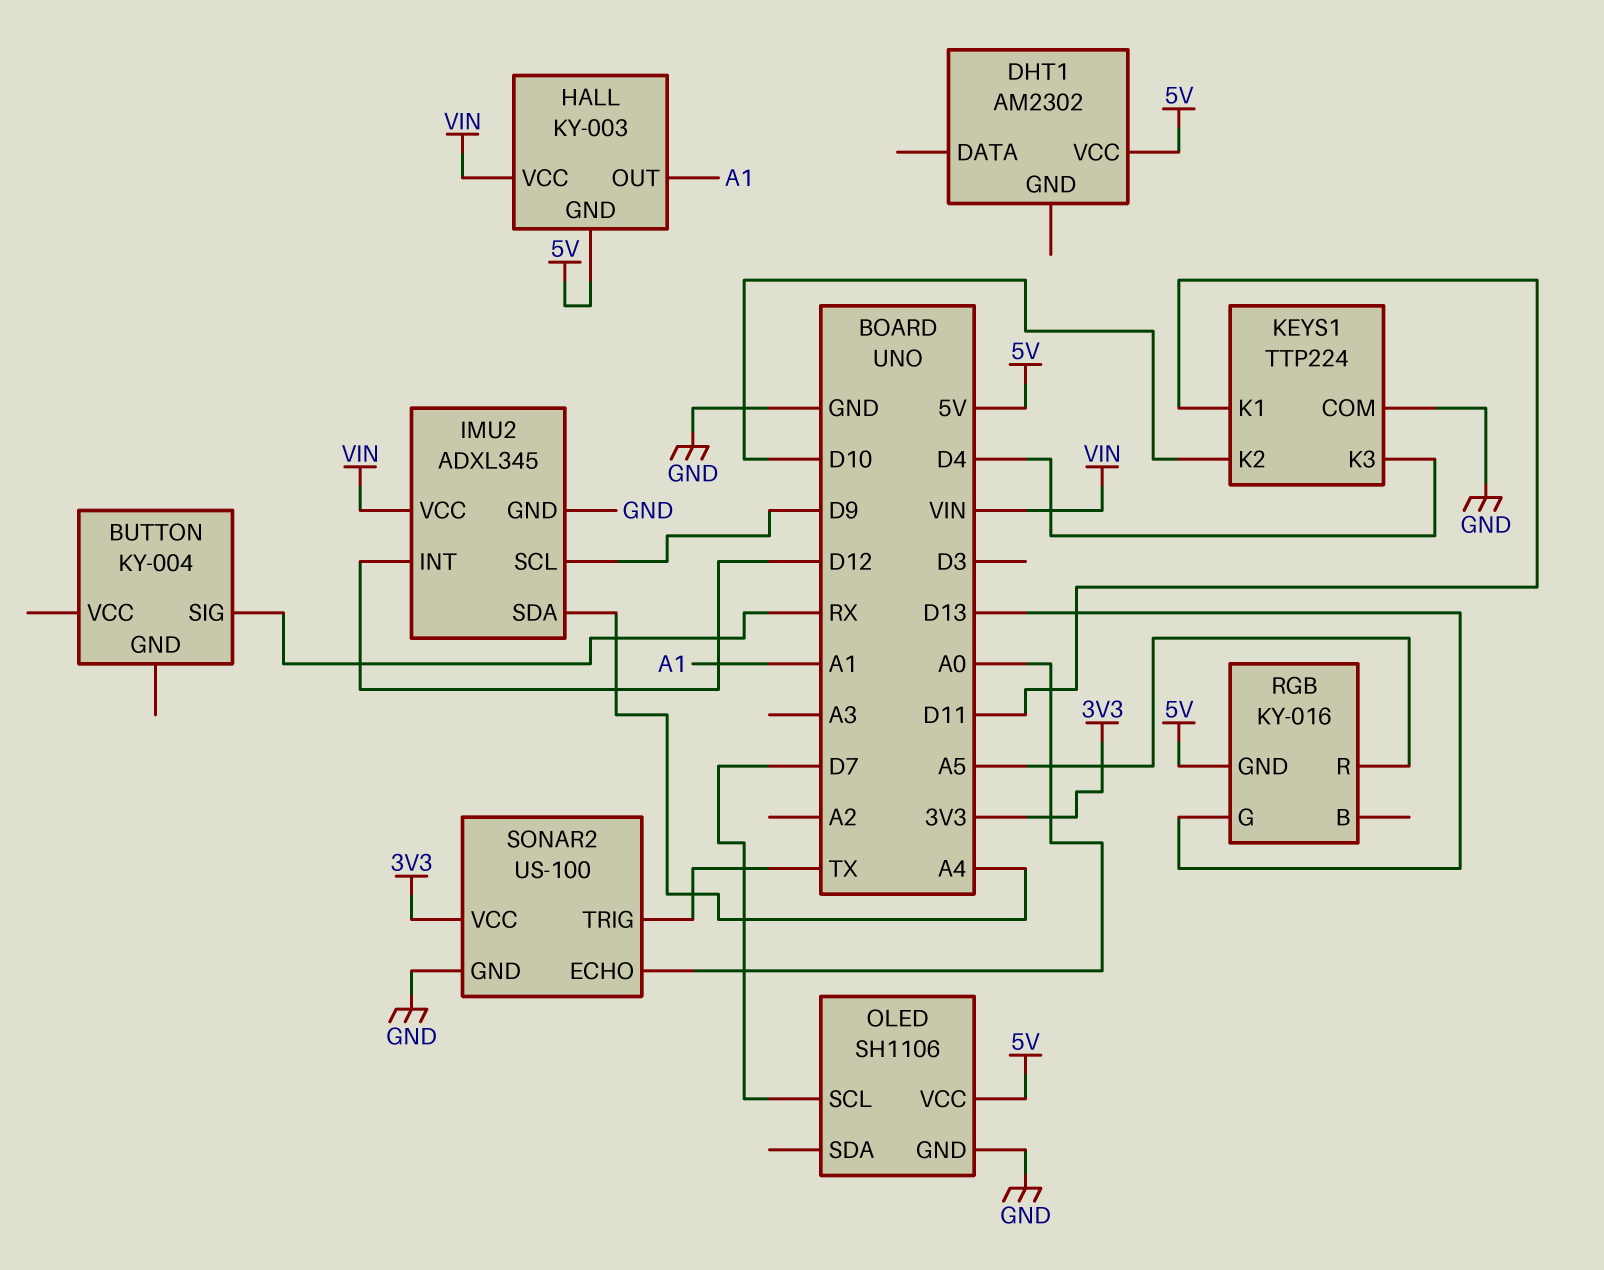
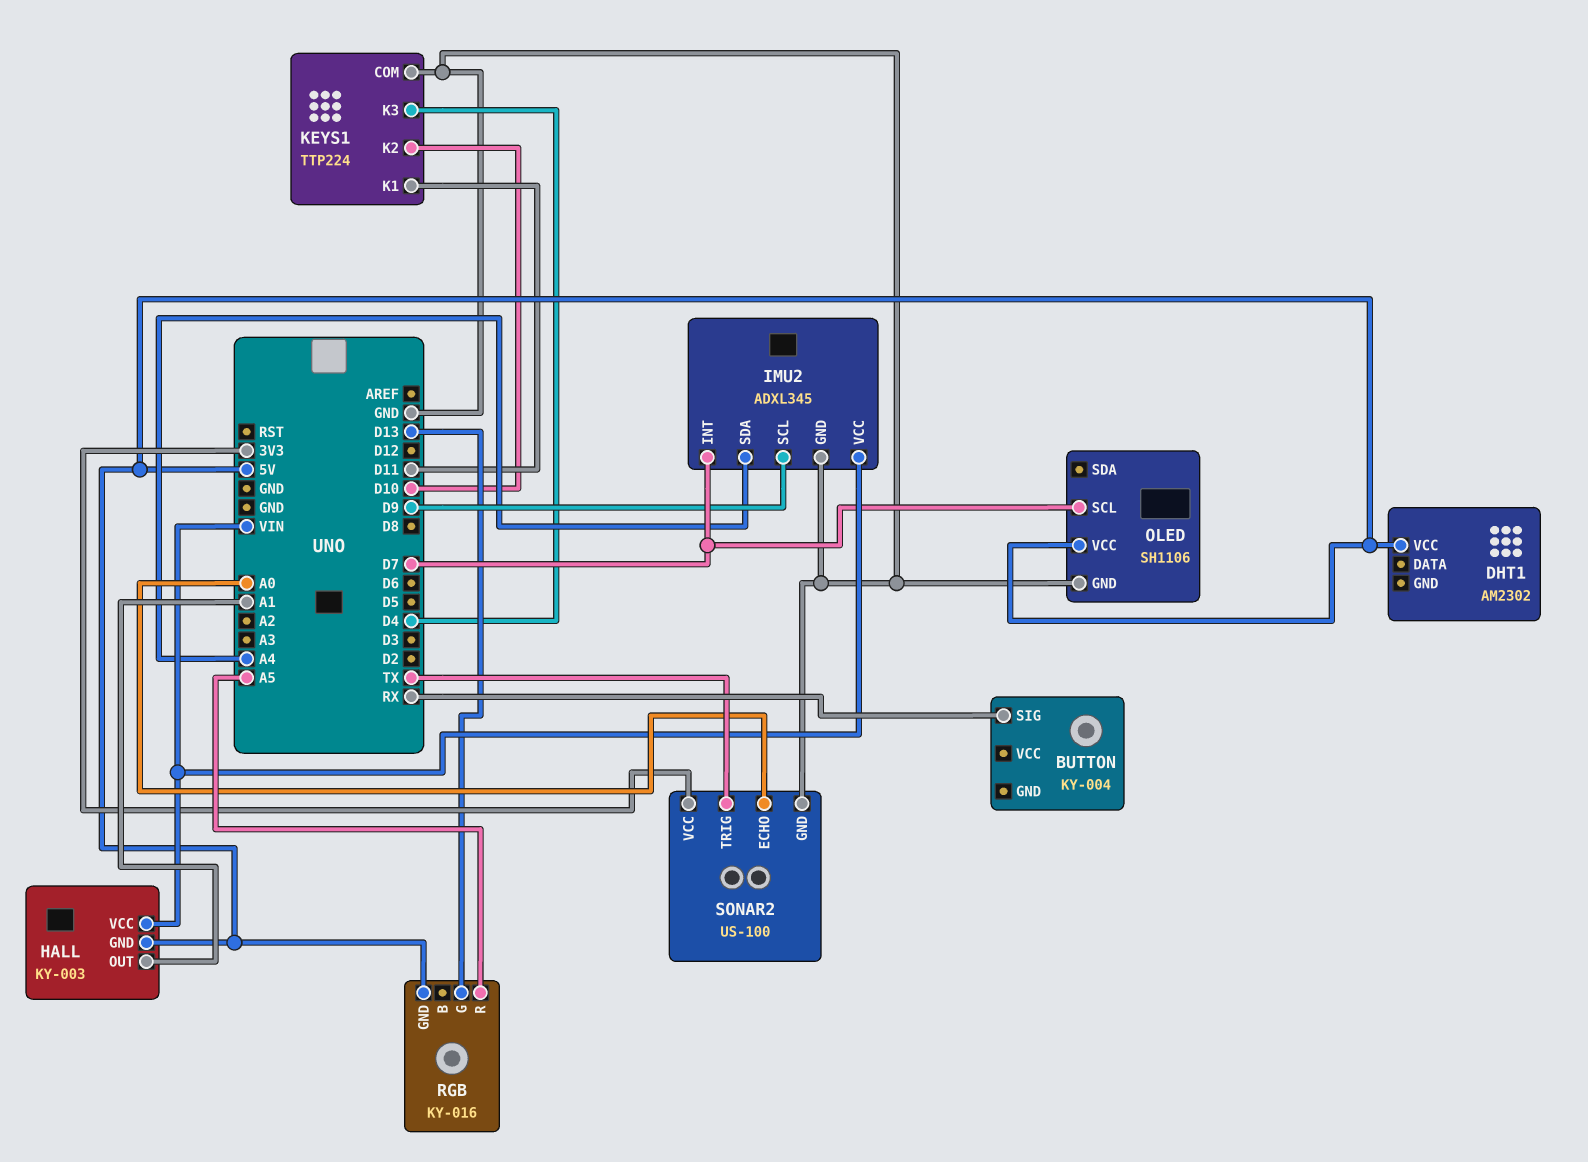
IMU2 pin INT: D12 -> D7

